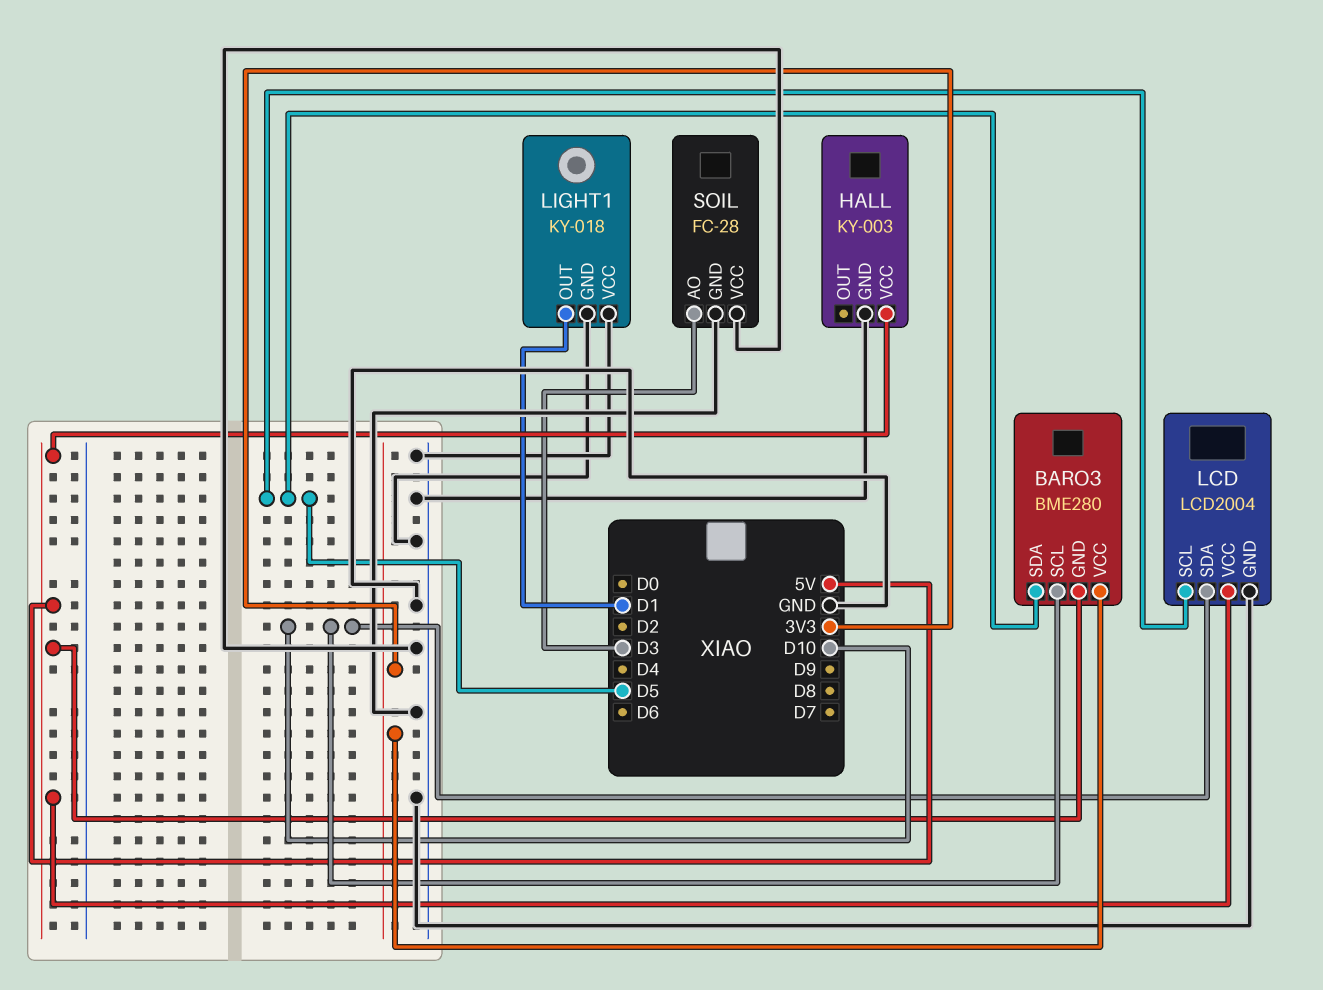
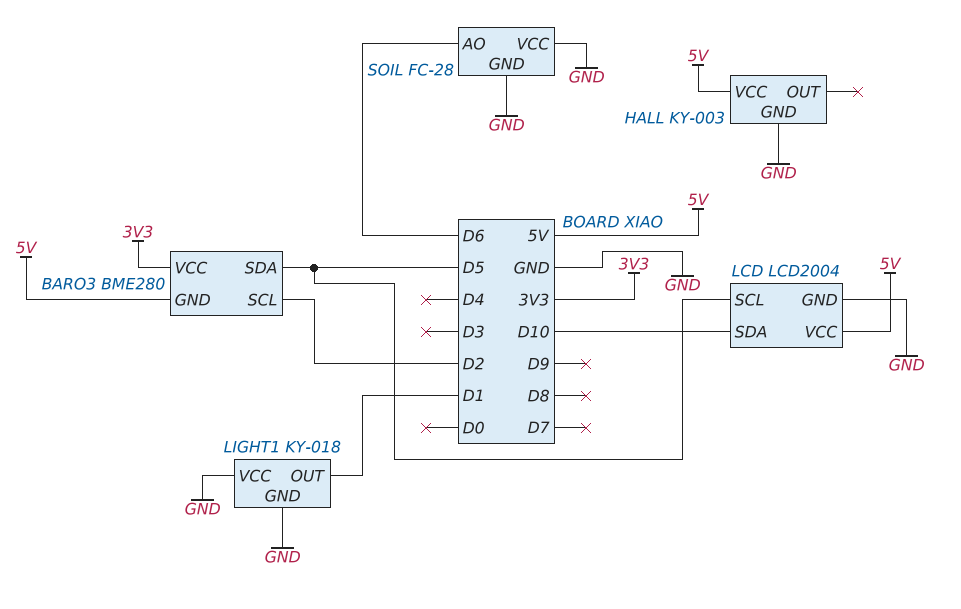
BARO3 pin SCL: D10 -> D2
SOIL pin AO: D3 -> D6

